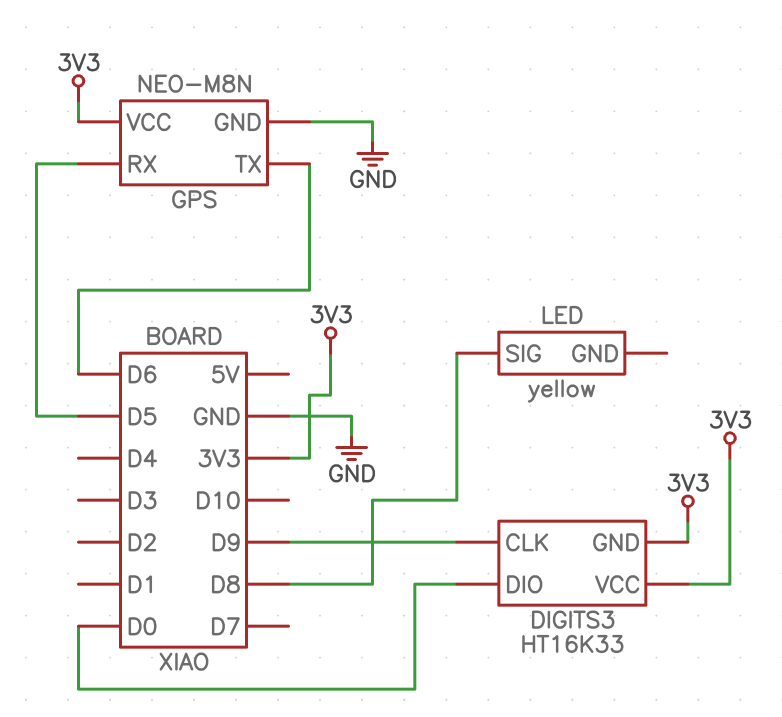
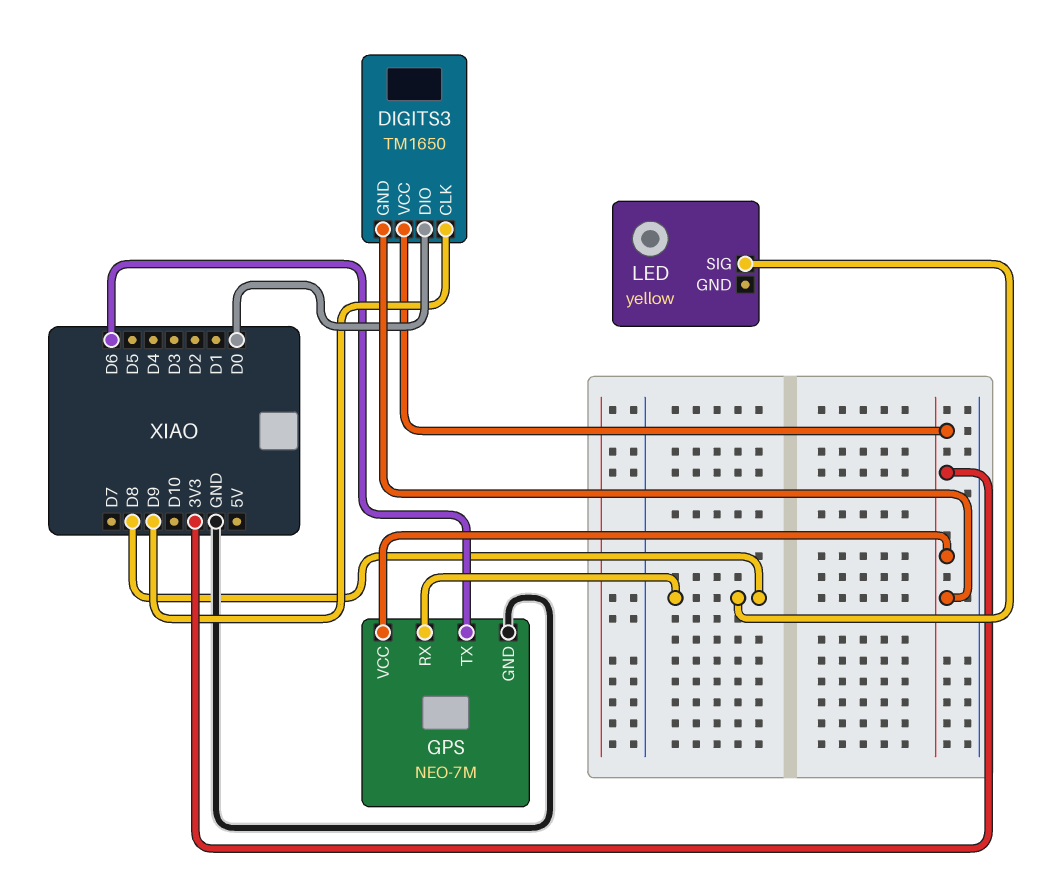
DIGITS3: HT16K33 -> TM1650
GPS: NEO-M8N -> NEO-7M
GPS pin RX: D5 -> D8

